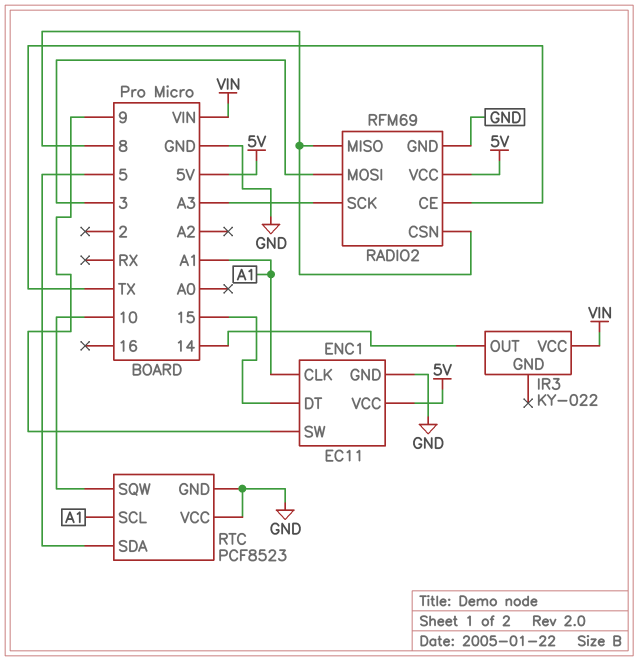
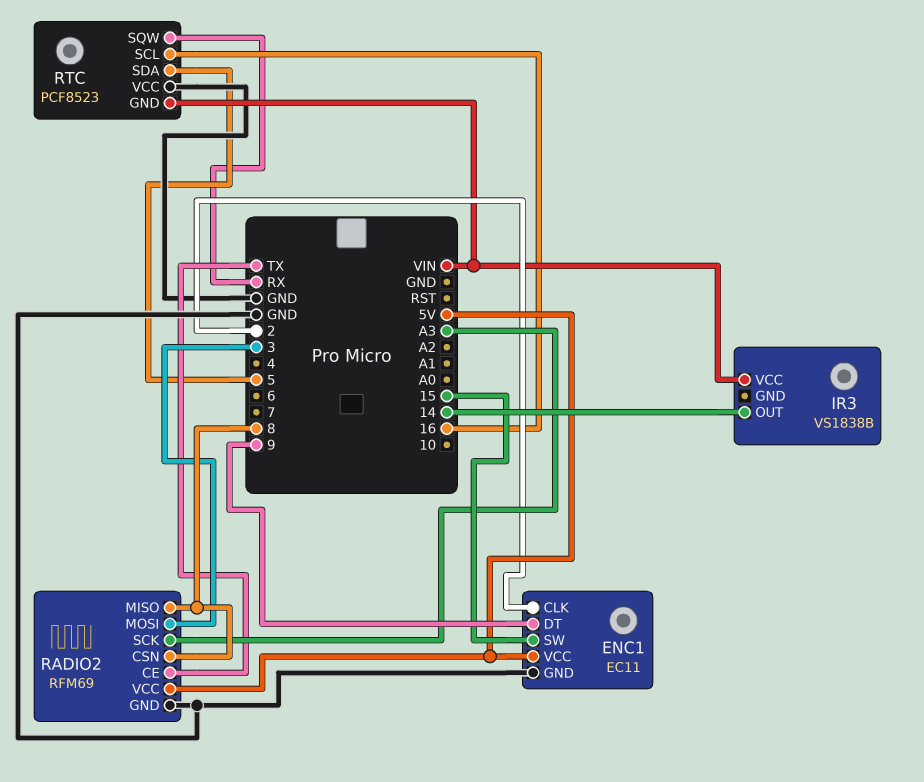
ENC1 pin CLK: A1 -> 2
ENC1 pin DT: 15 -> 9
ENC1 pin SW: 9 -> 15
IR3: KY-022 -> VS1838B
RTC pin GND: GND -> VIN
RTC pin SCL: A1 -> 16
RTC pin SQW: 10 -> RX

